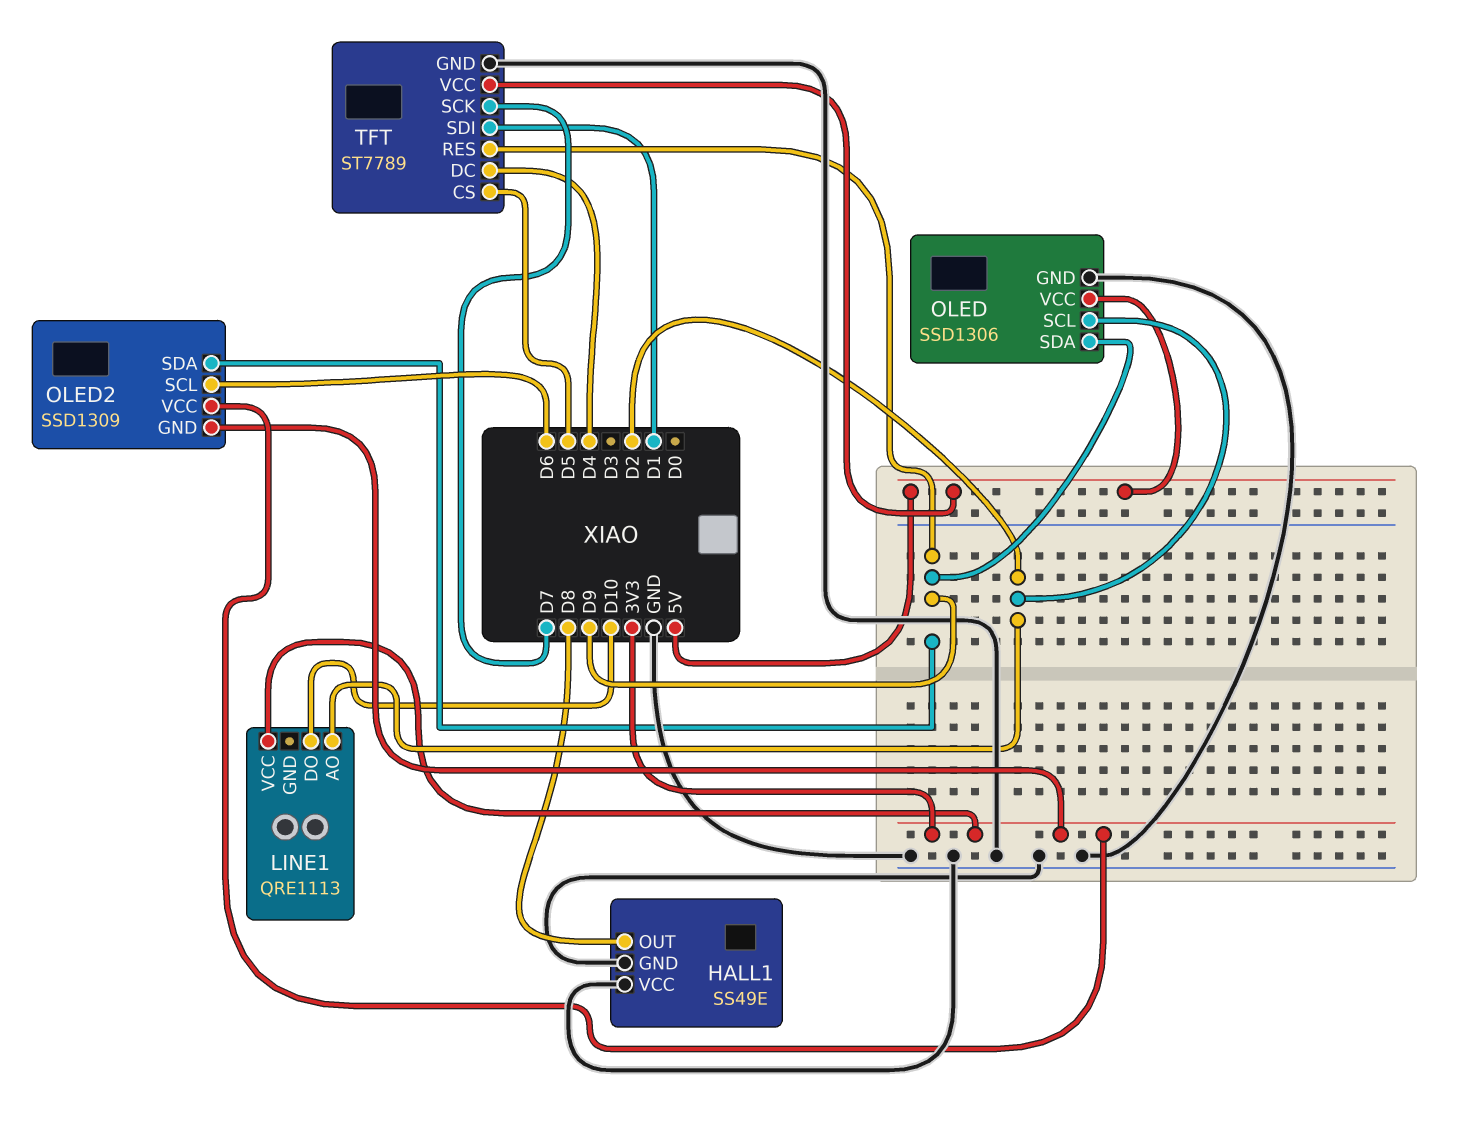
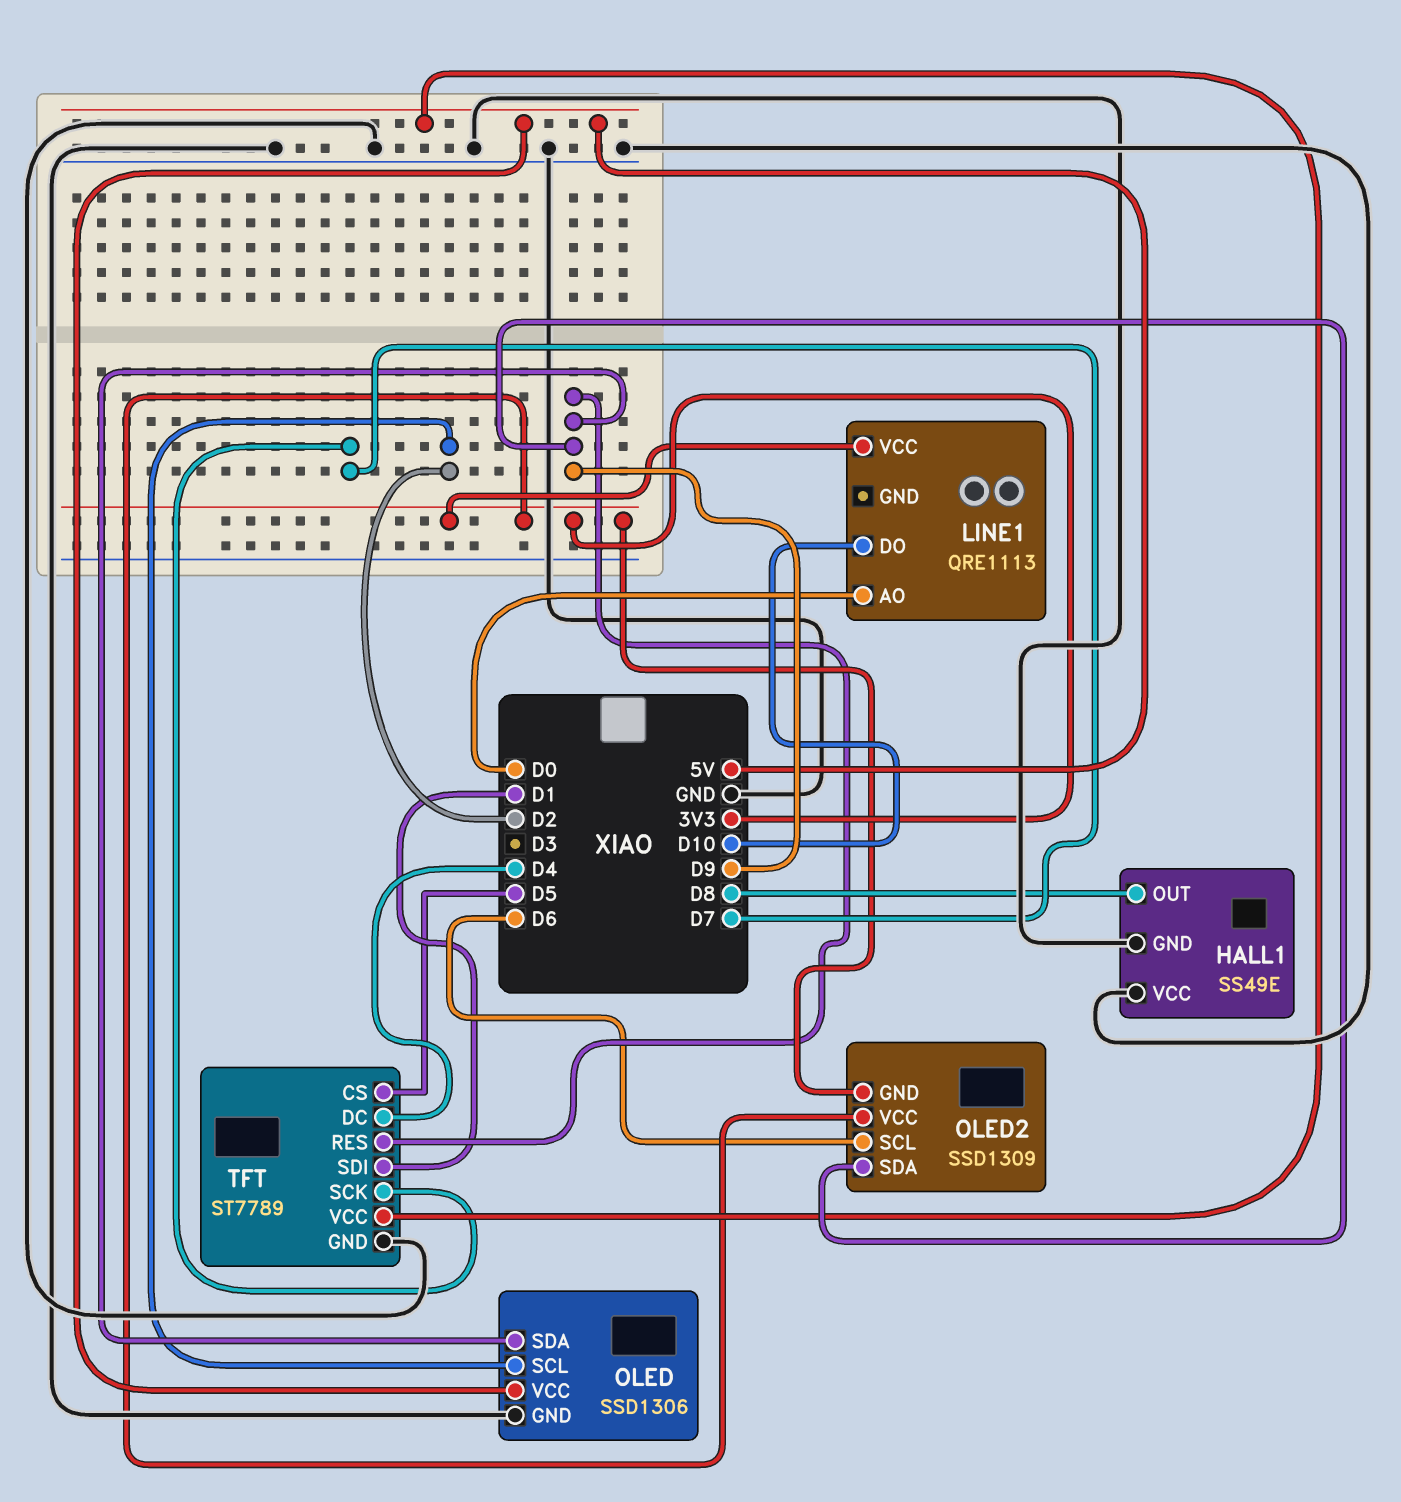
LINE1 pin AO: D2 -> D0

